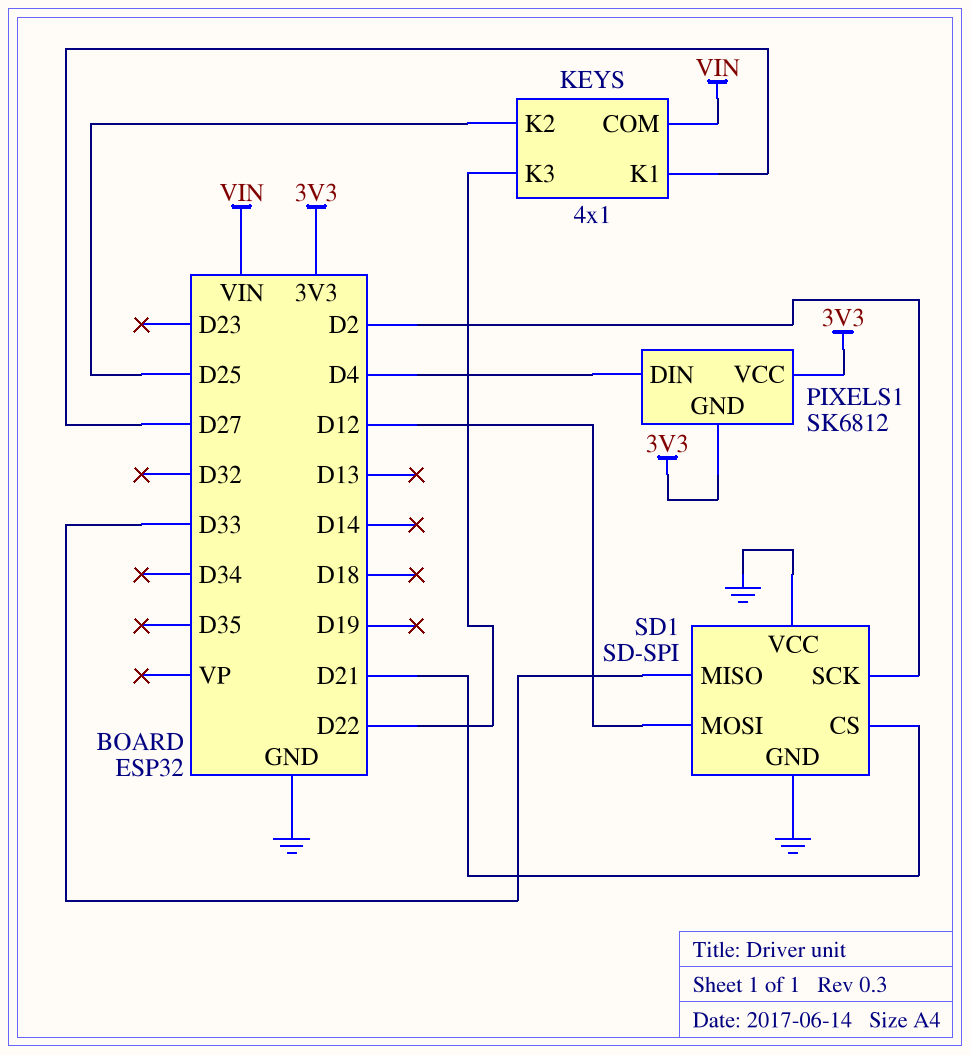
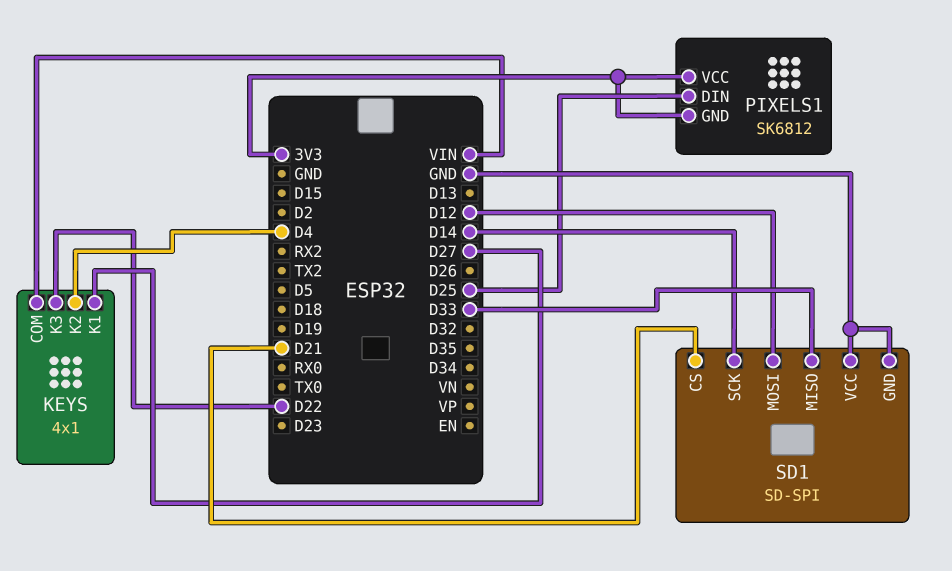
KEYS pin K2: D25 -> D4
PIXELS1 pin DIN: D4 -> D25
SD1 pin SCK: D2 -> D14

